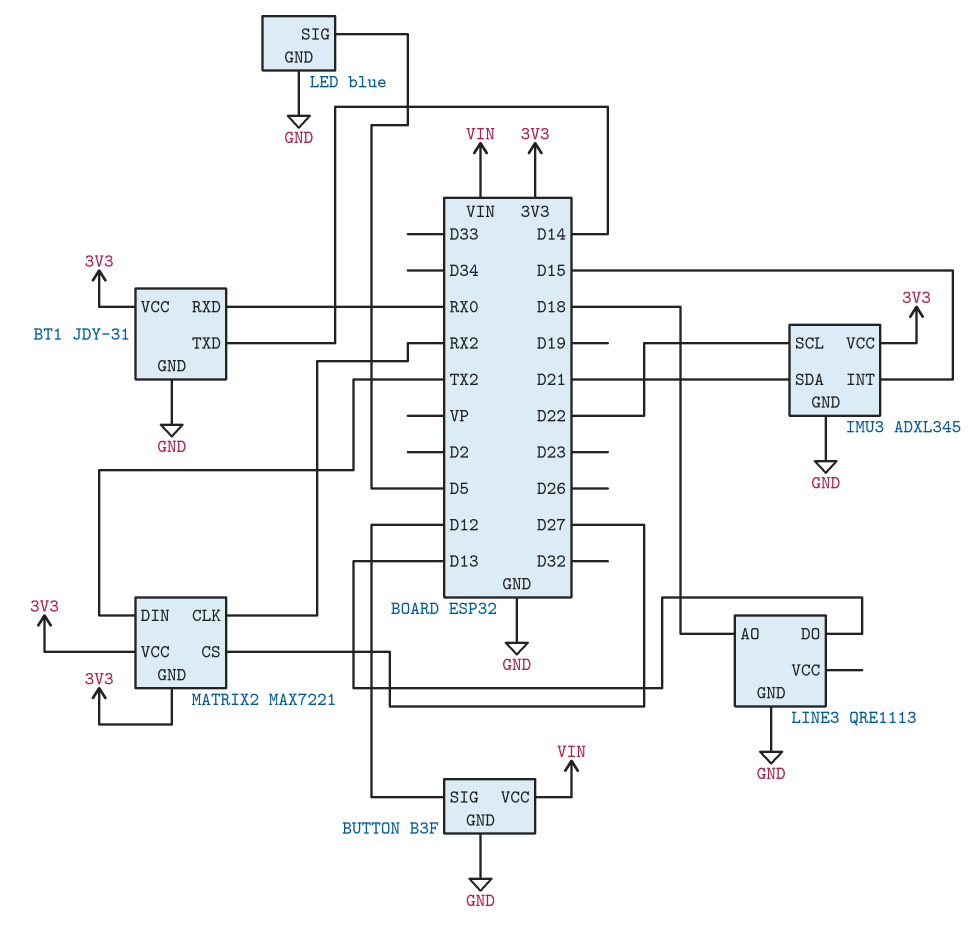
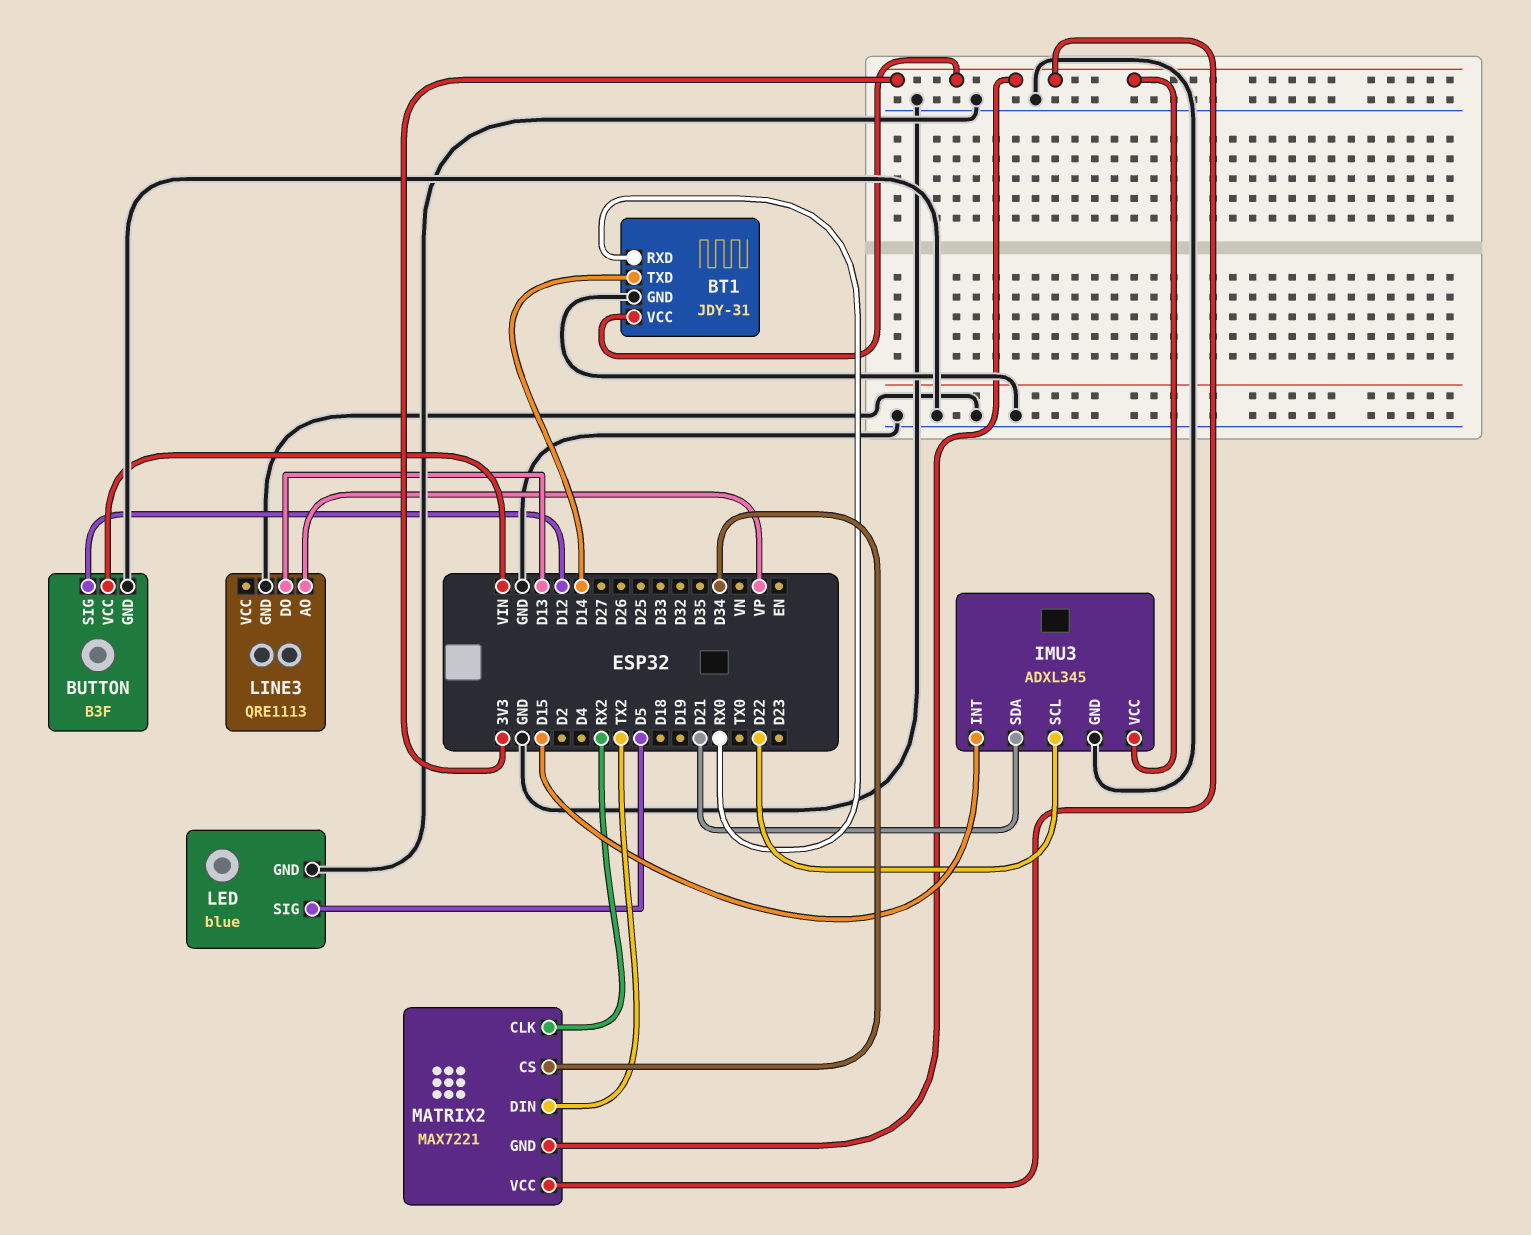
LINE3 pin AO: D18 -> VP
MATRIX2 pin CS: D27 -> D34

